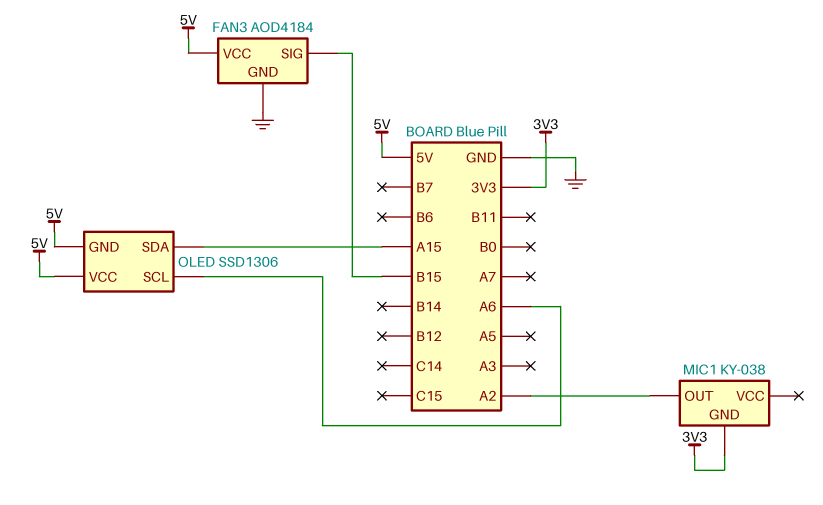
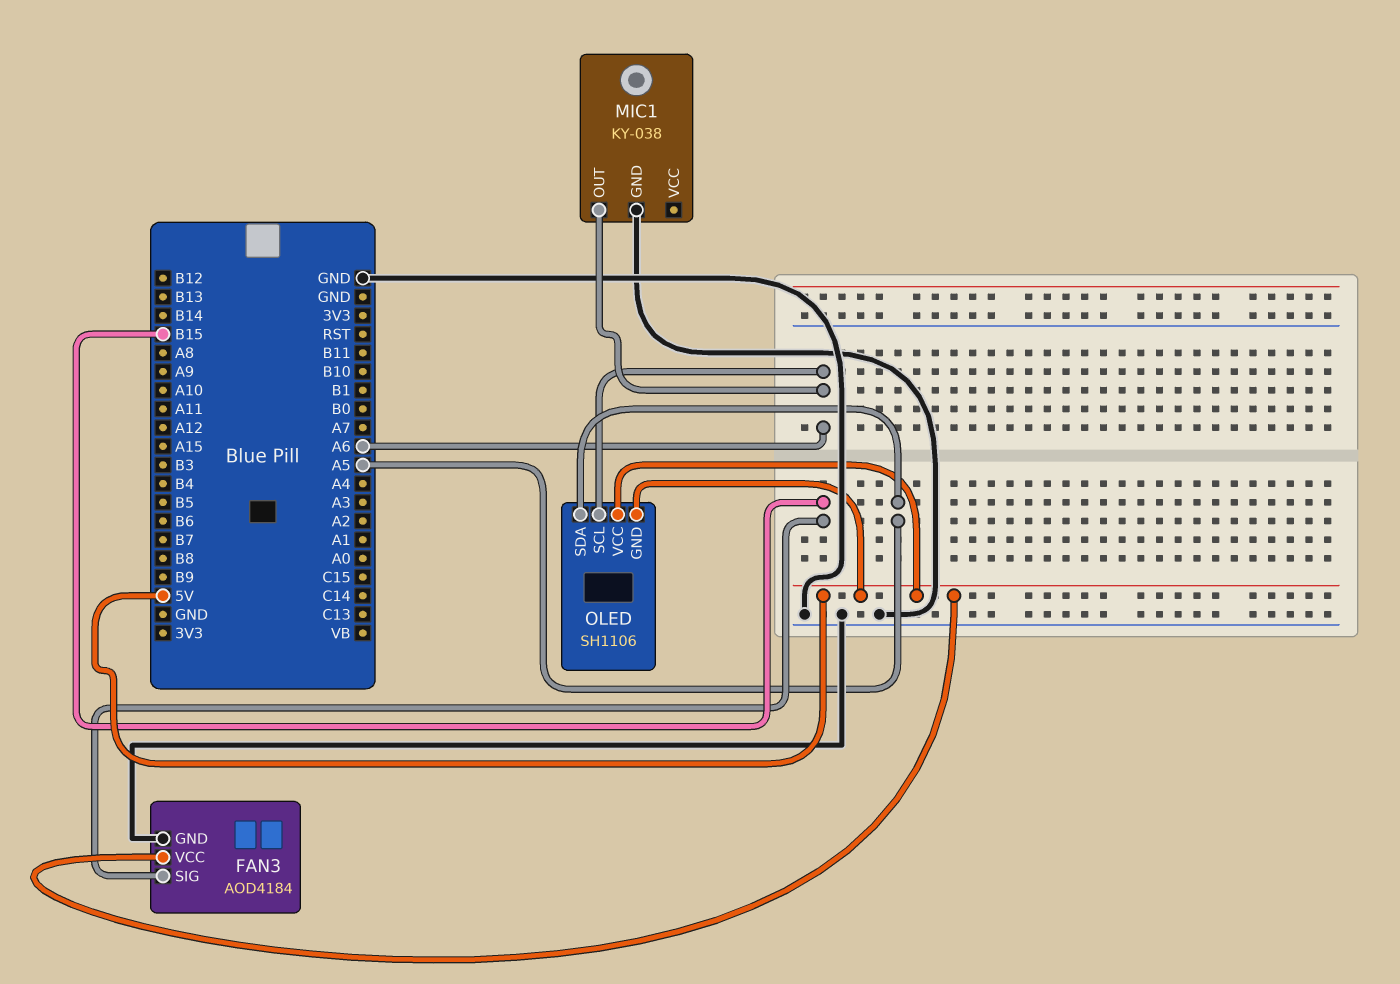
MIC1 pin GND: 3V3 -> GND
MIC1 pin OUT: A2 -> A6
OLED: SSD1306 -> SH1106
OLED pin SDA: A15 -> A5

